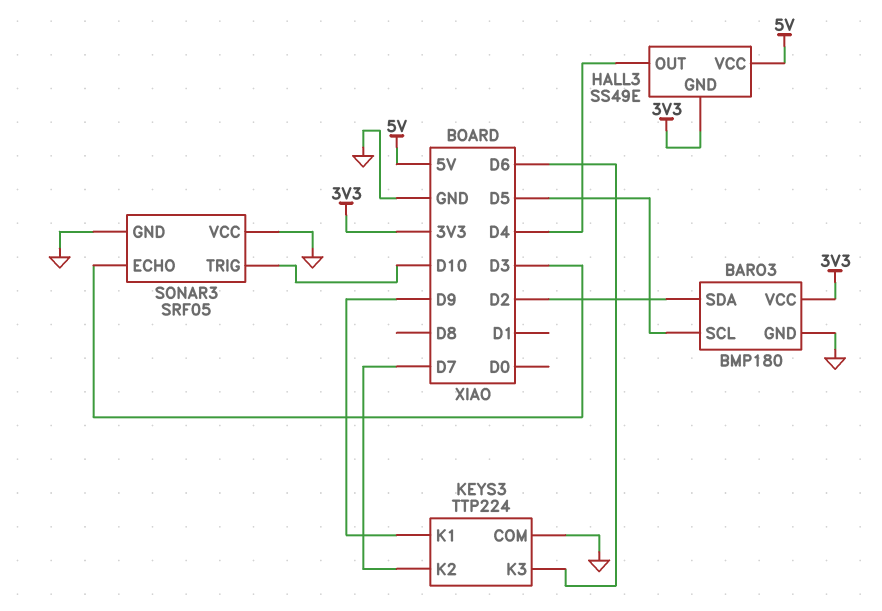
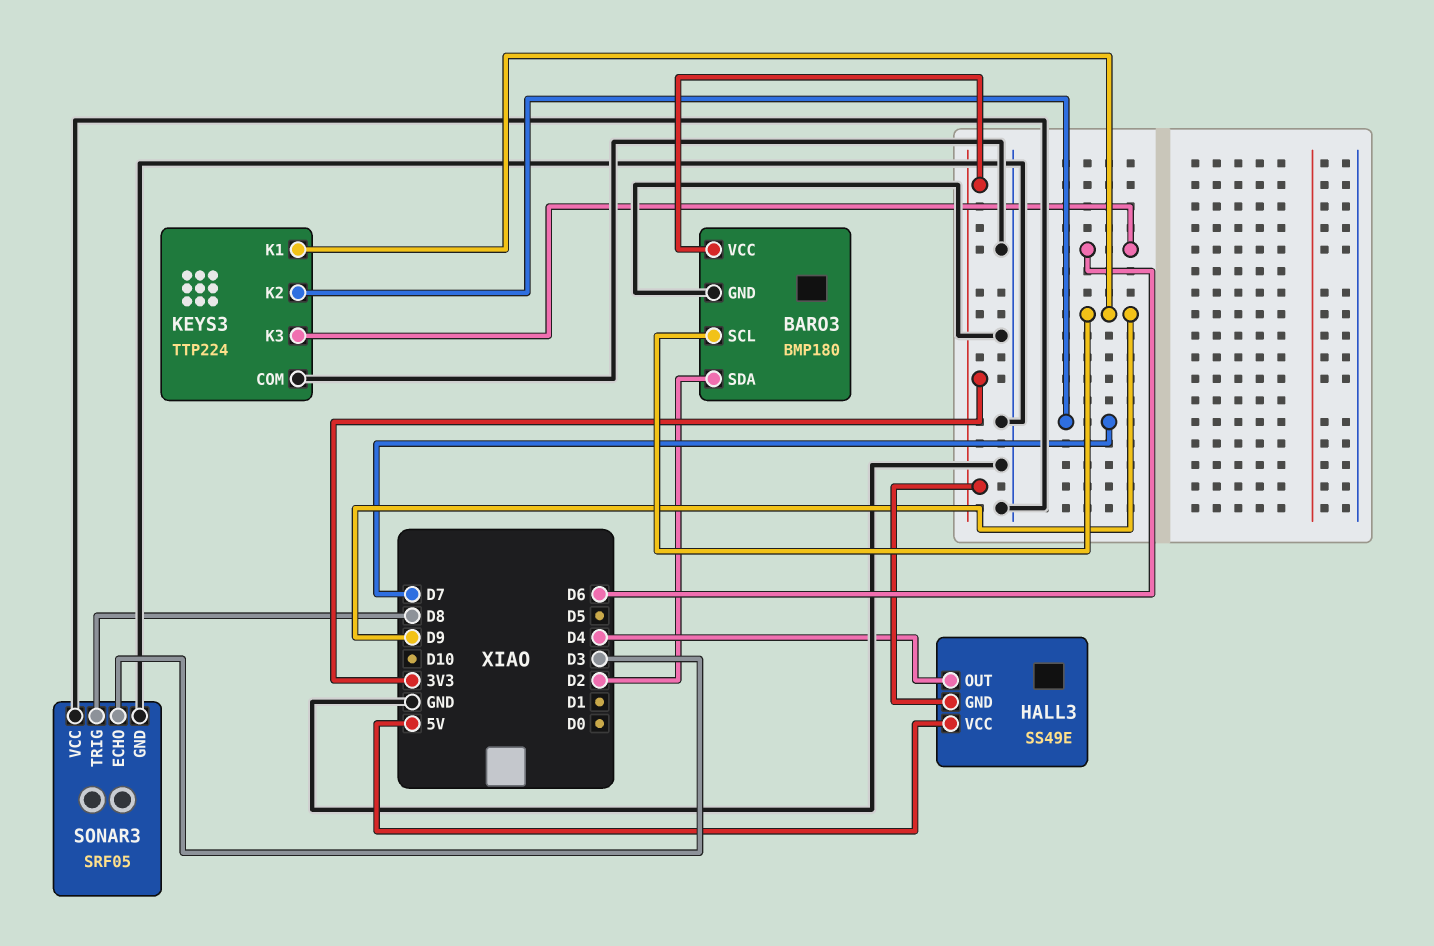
BARO3 pin SCL: D5 -> D9
SONAR3 pin TRIG: D10 -> D8

